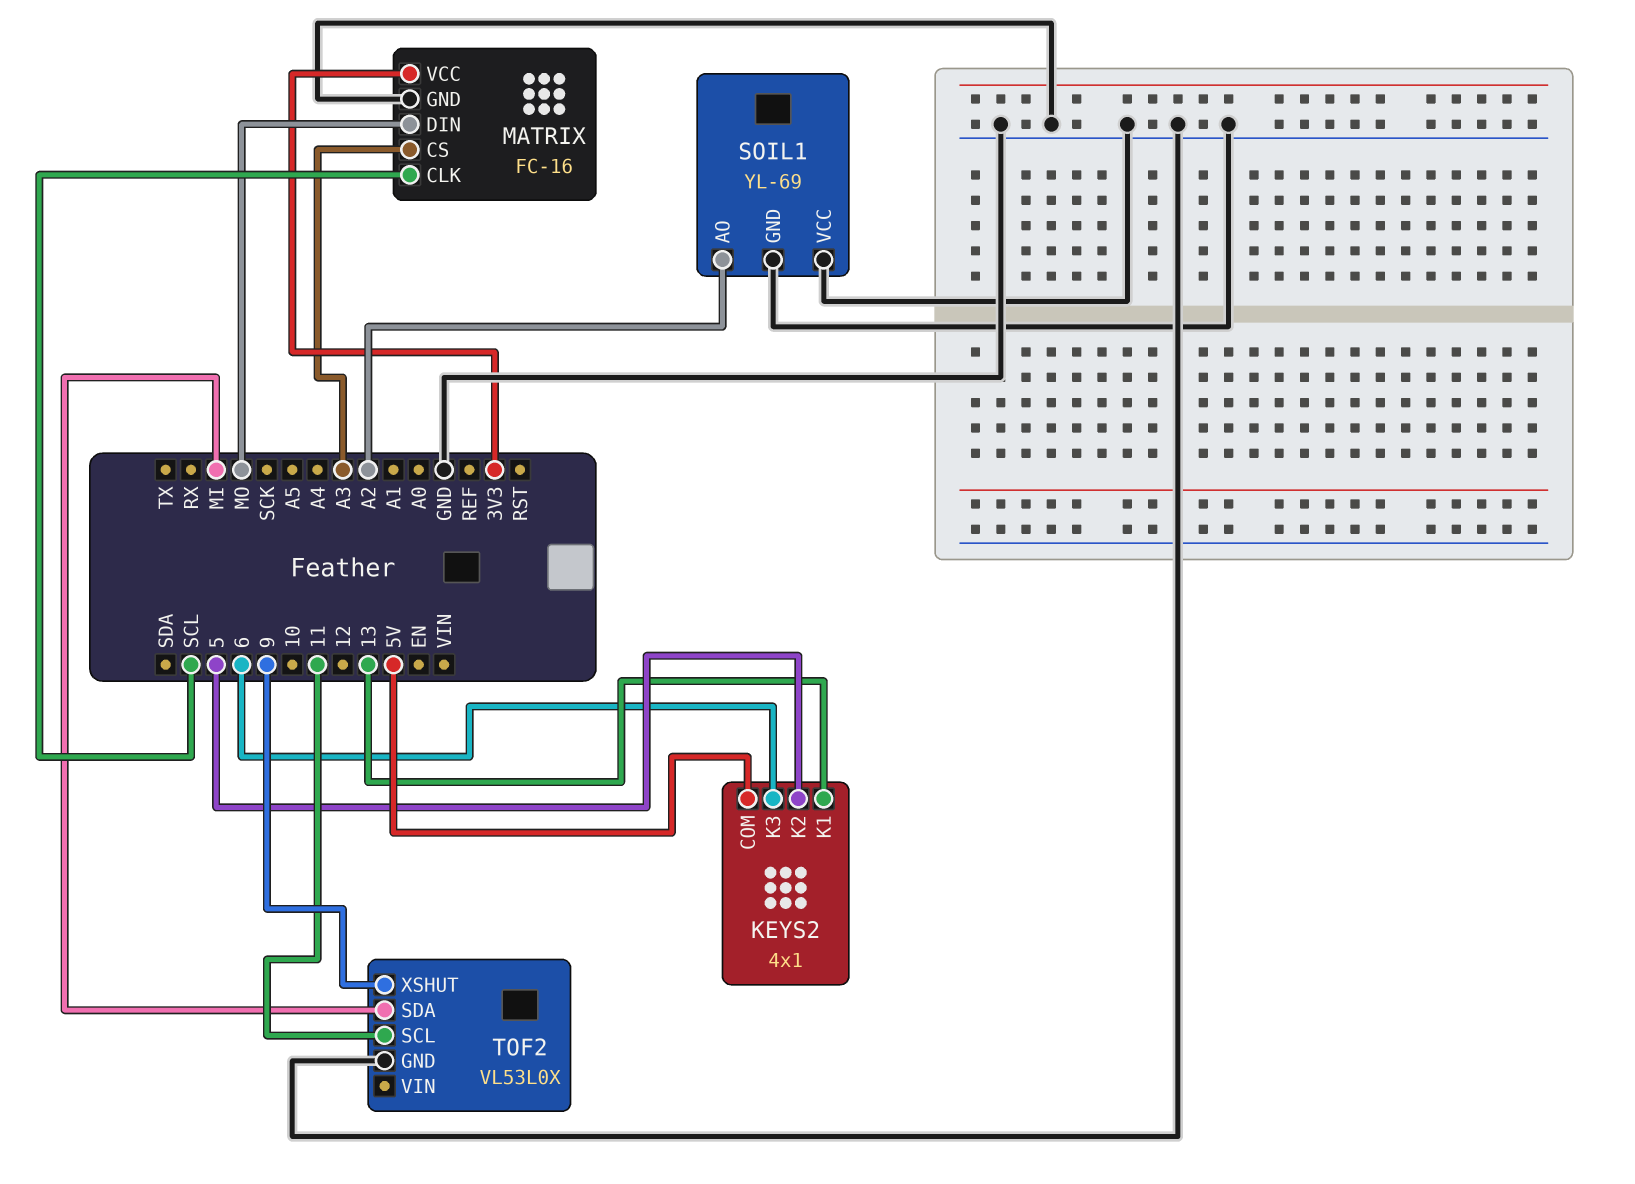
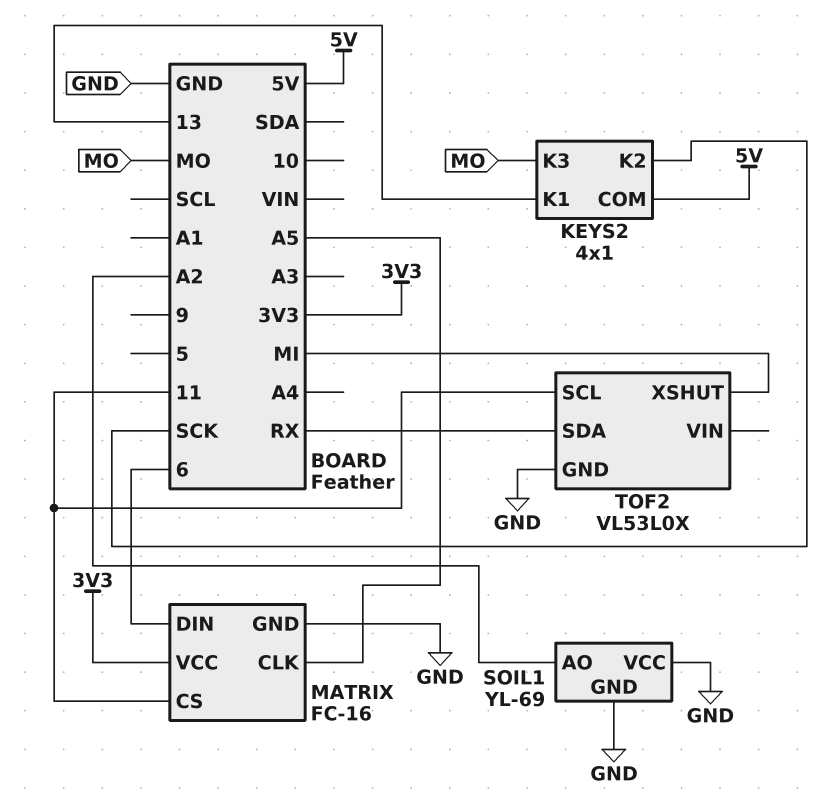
KEYS2 pin K2: 5 -> SCK
KEYS2 pin K3: 6 -> MO
MATRIX pin CLK: SCL -> A5
MATRIX pin CS: A3 -> 11
MATRIX pin DIN: MO -> 6
TOF2 pin SDA: MI -> RX
TOF2 pin XSHUT: 9 -> MI

